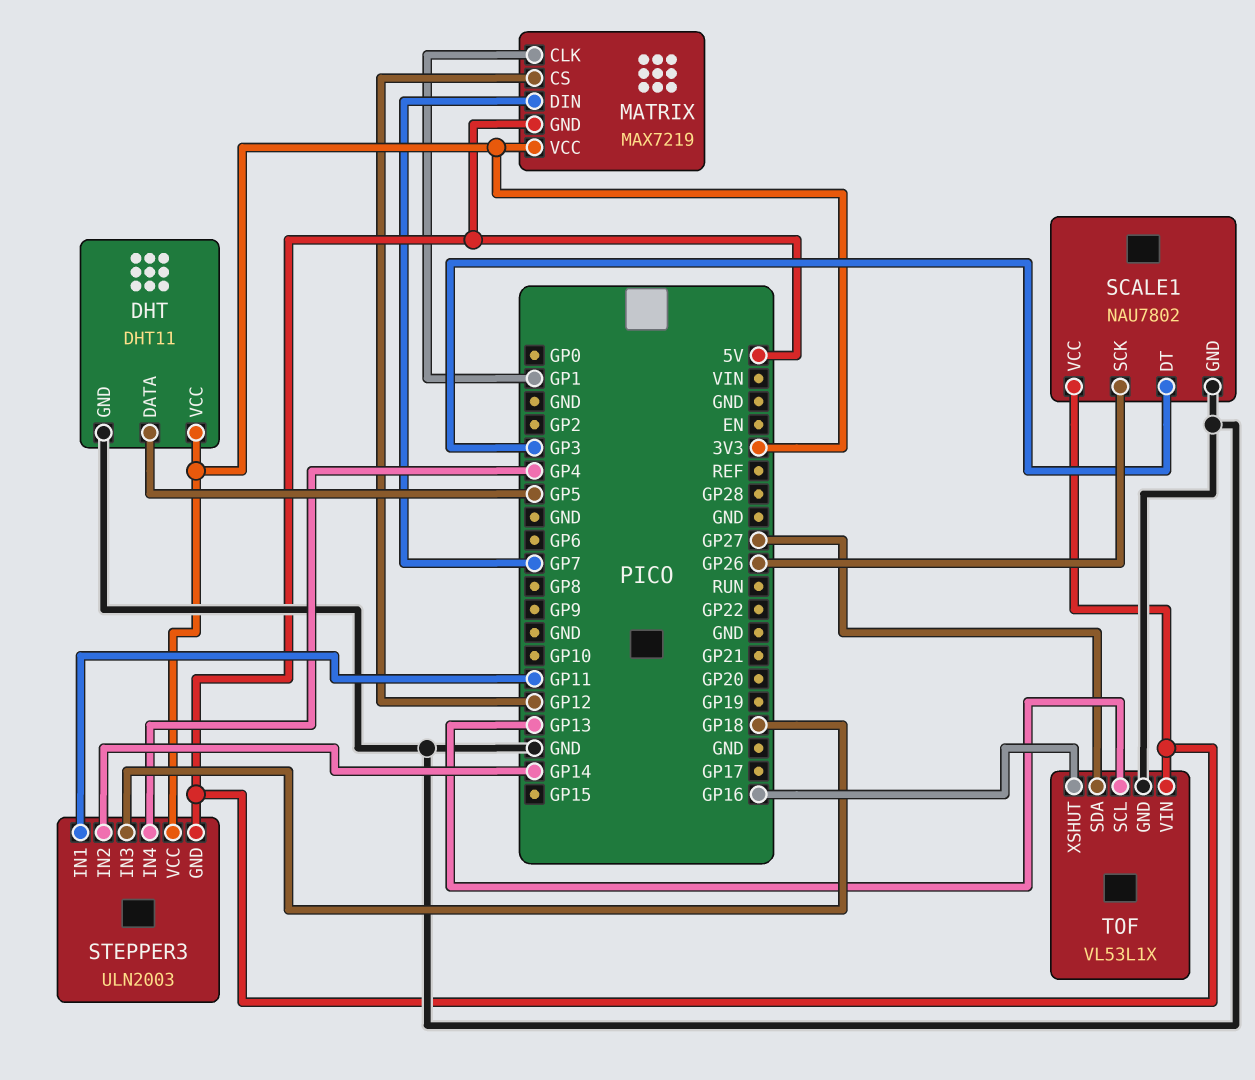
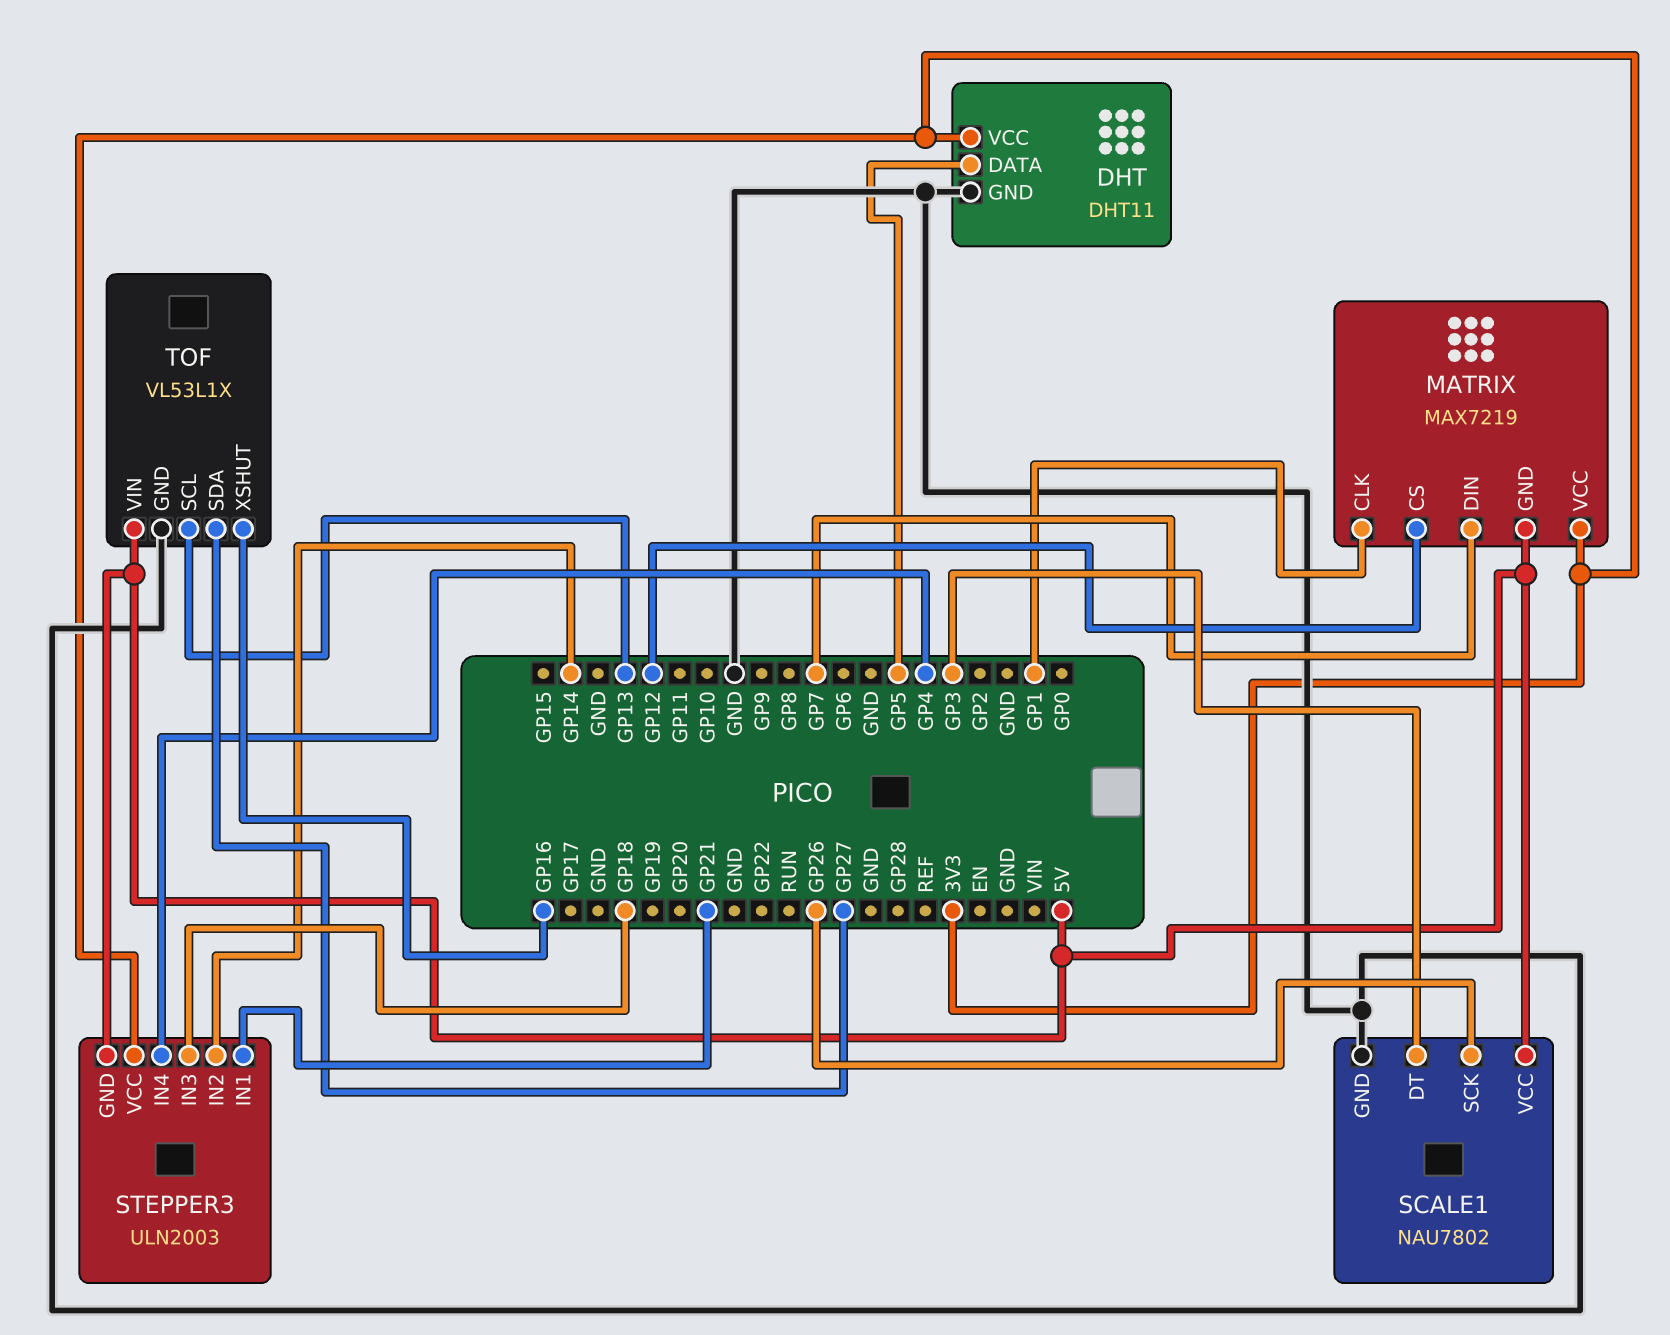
STEPPER3 pin IN1: GP11 -> GP21

